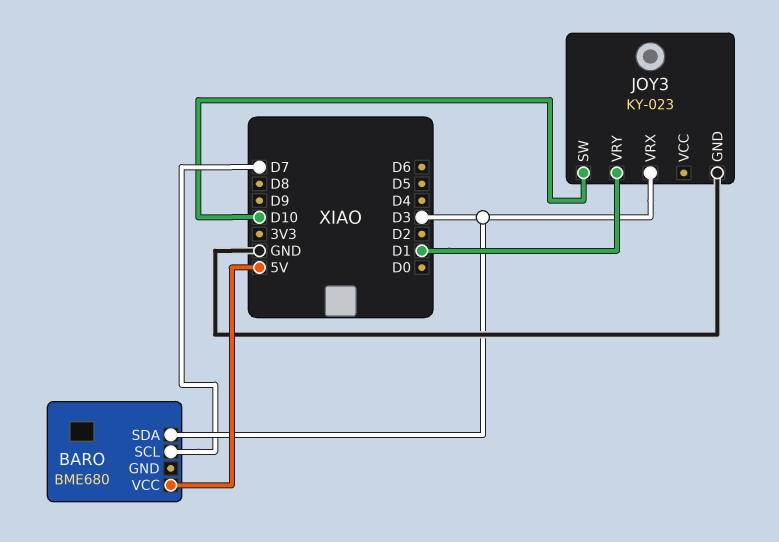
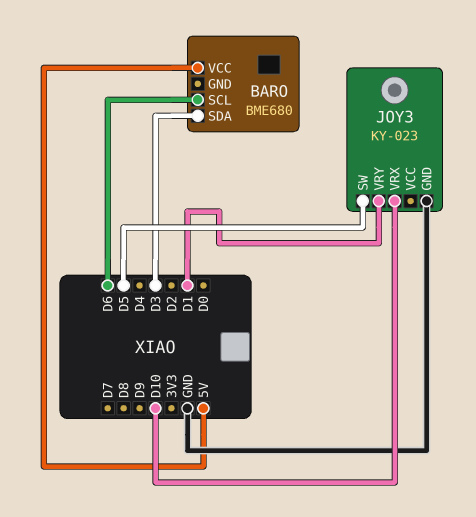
BARO pin SCL: D7 -> D6
JOY3 pin SW: D10 -> D5
JOY3 pin VRX: D3 -> D10

